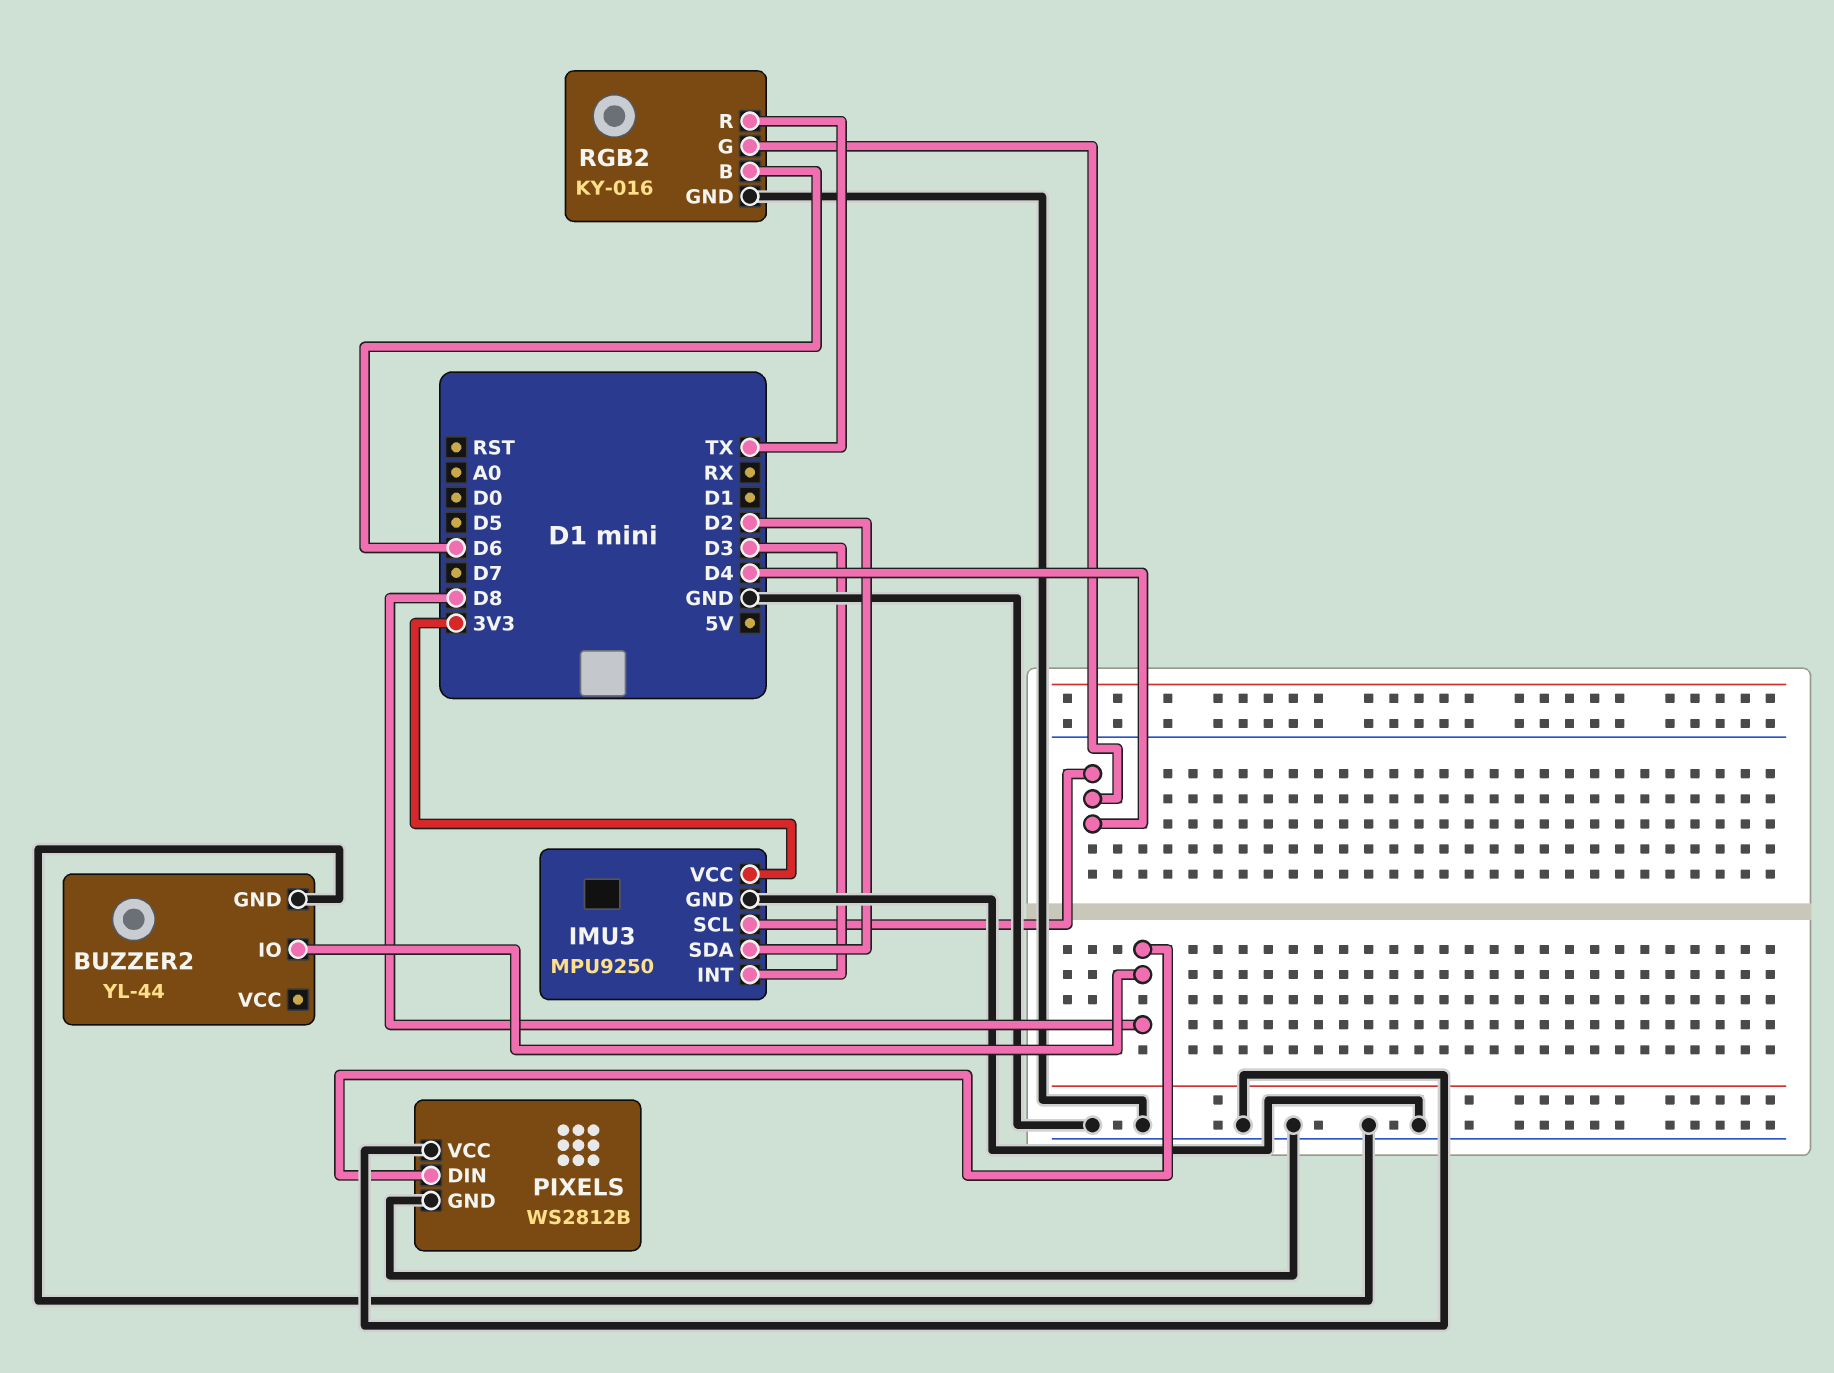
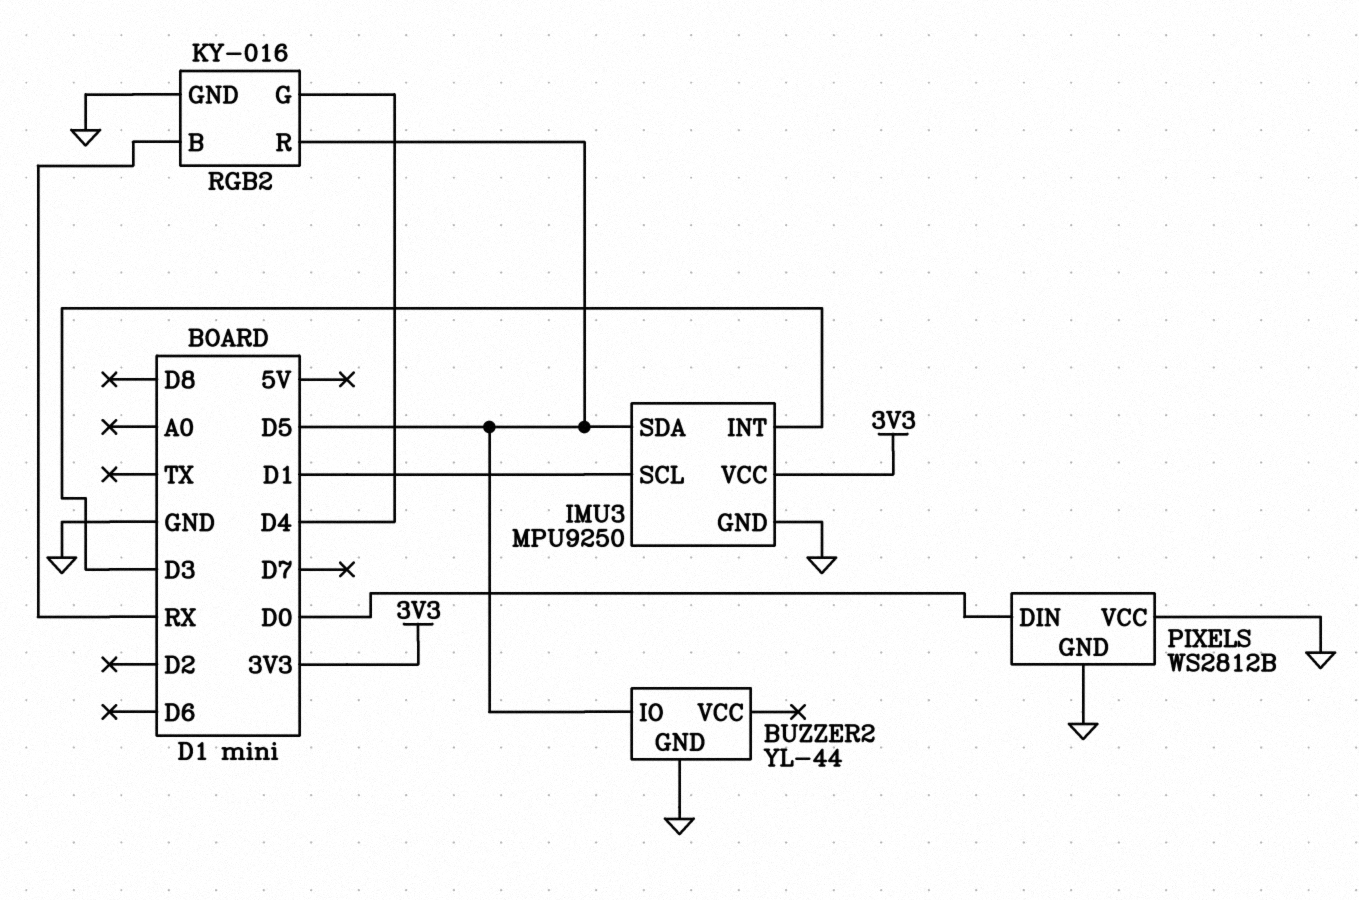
BUZZER2 pin IO: D8 -> D5
IMU3 pin SCL: D4 -> D1
IMU3 pin SDA: D2 -> D5
PIXELS pin DIN: D8 -> D0
RGB2 pin B: D6 -> RX
RGB2 pin R: TX -> D5

